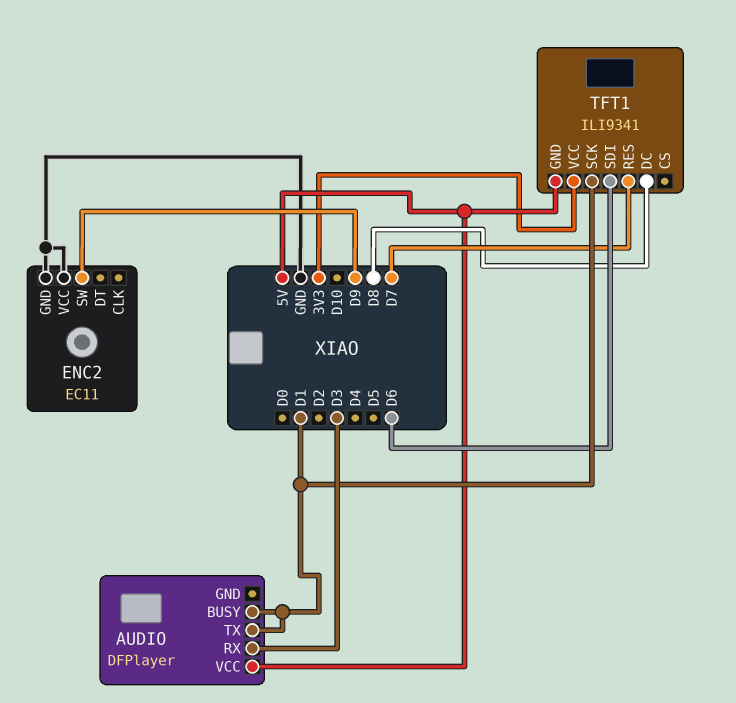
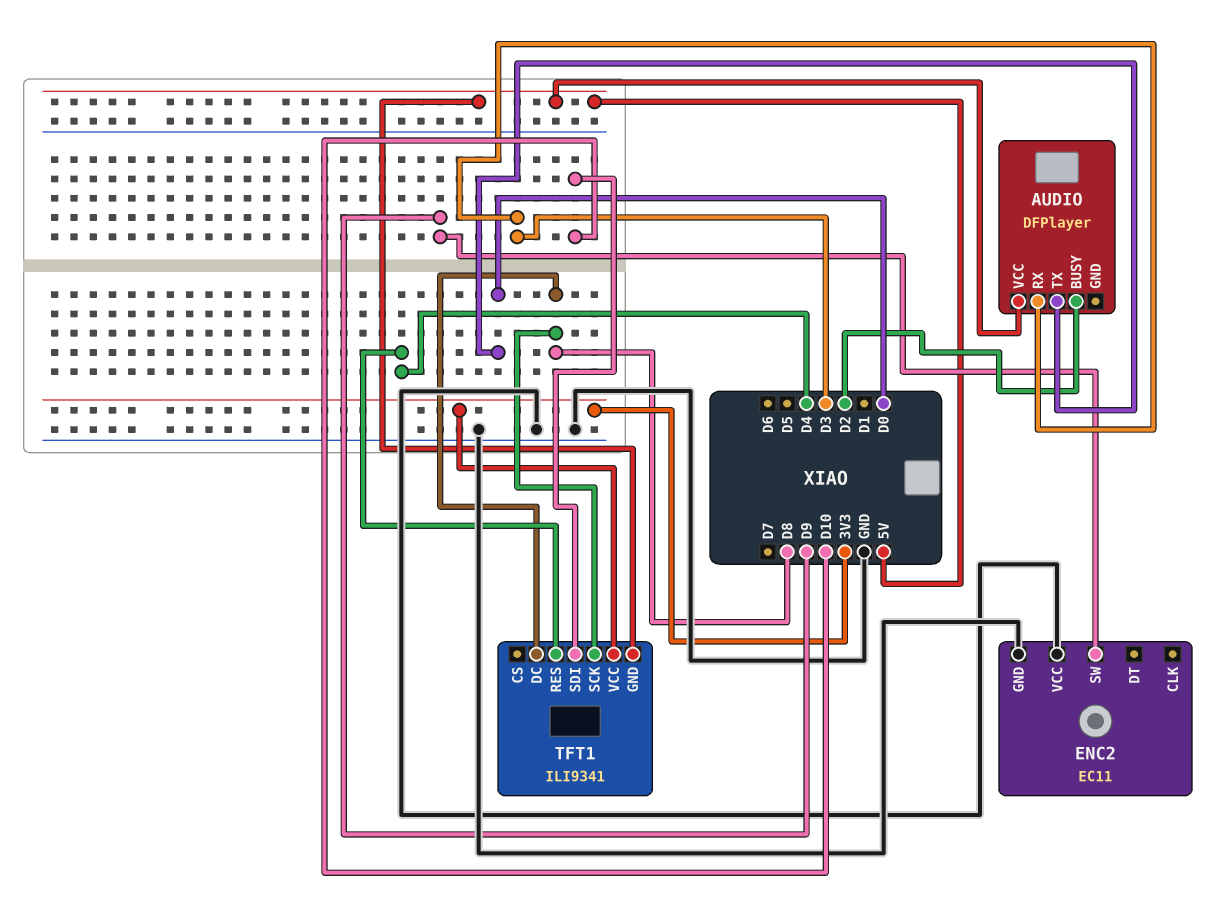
AUDIO pin BUSY: D1 -> D2
AUDIO pin TX: D1 -> D0
TFT1 pin RES: D7 -> D4
TFT1 pin SCK: D1 -> D8
TFT1 pin SDI: D6 -> D10

